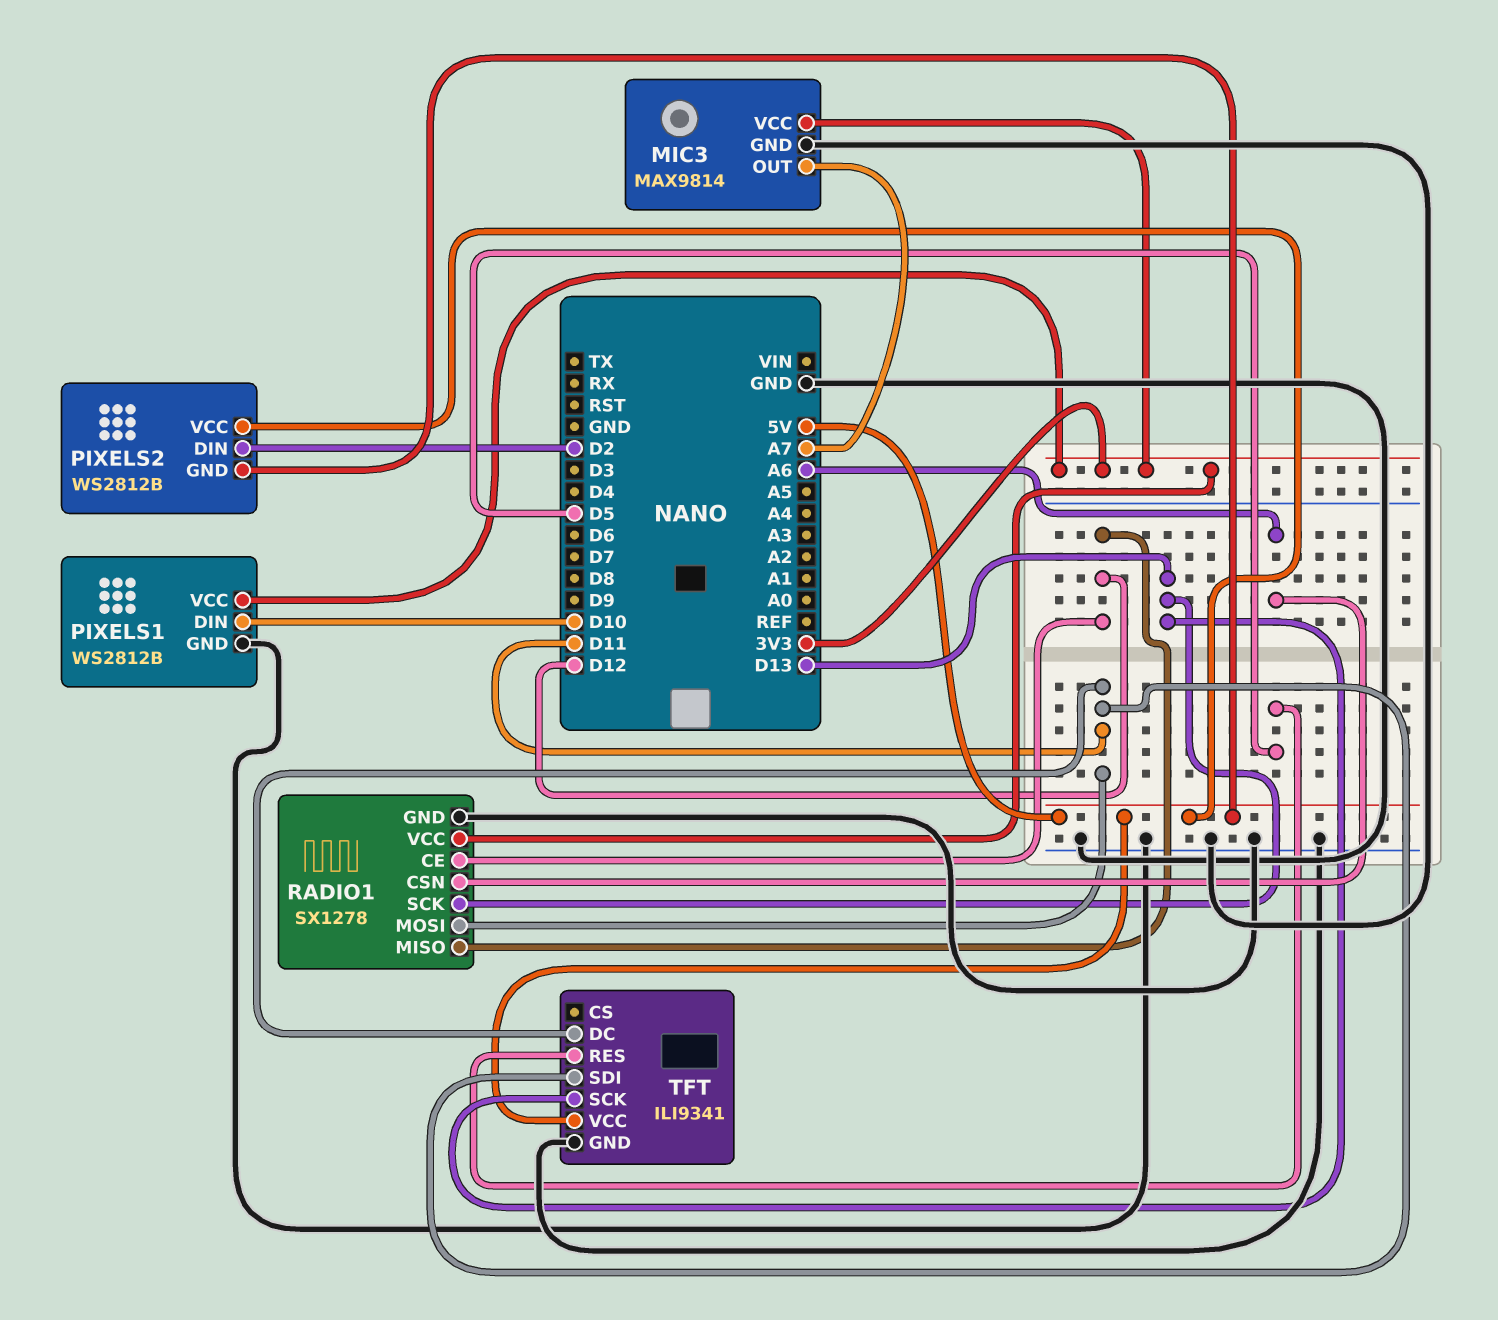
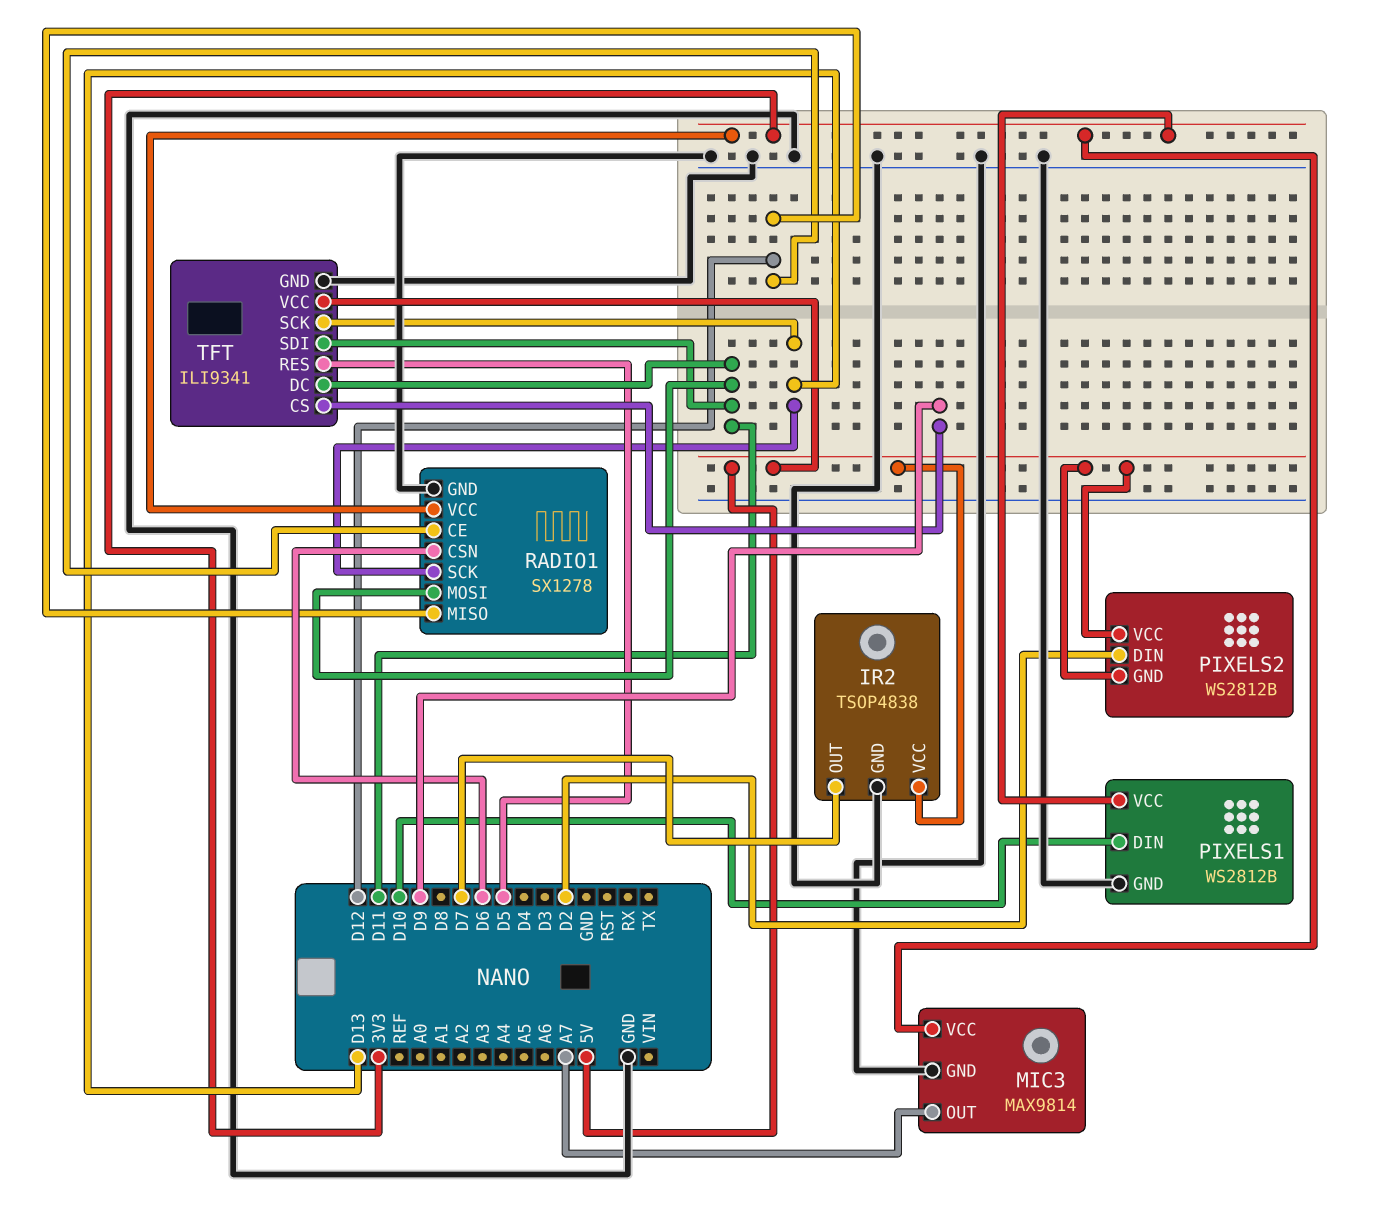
IR2: none -> TSOP4838
IR2 pin GND: none -> GND
IR2 pin OUT: none -> D7
IR2 pin VCC: none -> 5V
RADIO1 pin CSN: A6 -> D6
TFT pin CS: none -> D9

